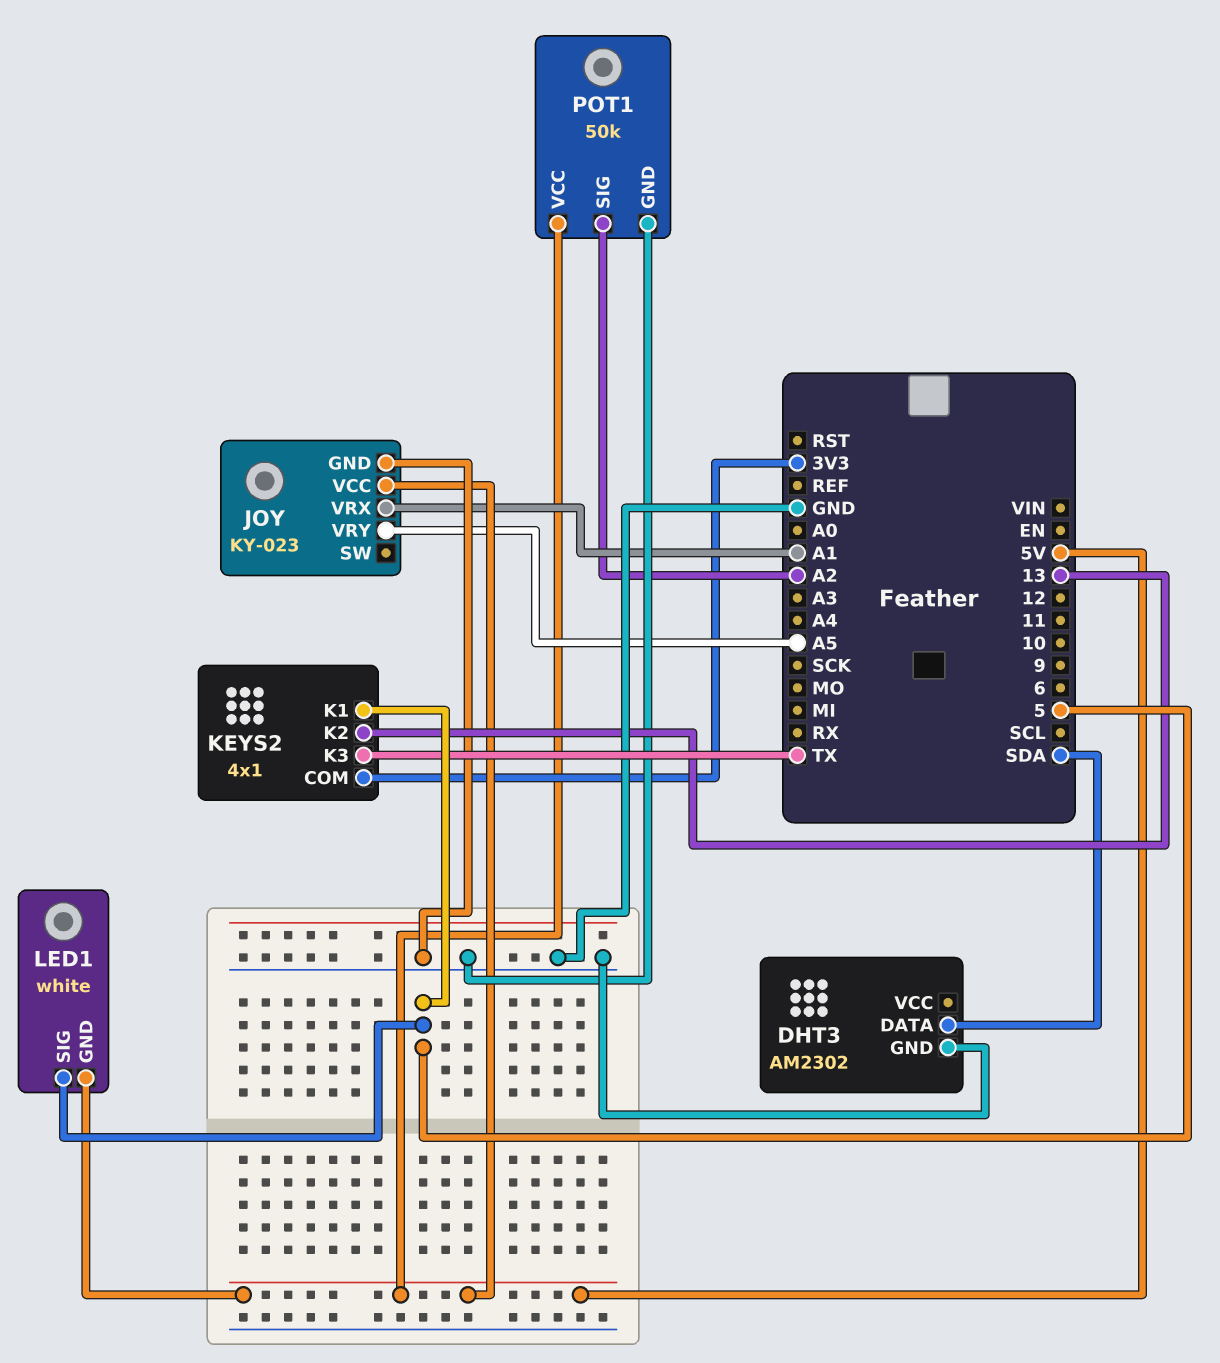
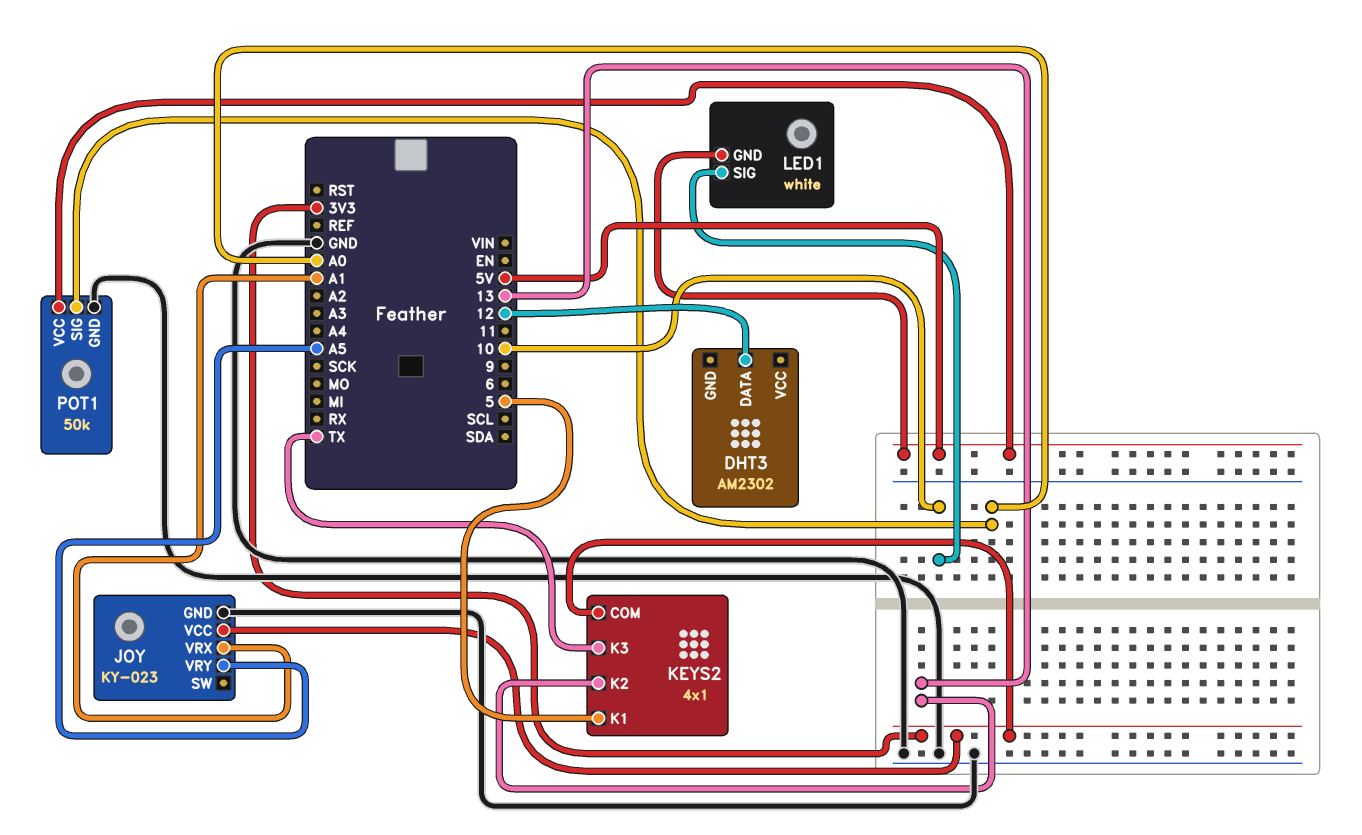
DHT3 pin DATA: SDA -> 12
DHT3 pin GND: GND -> none
JOY pin VCC: 5V -> 3V3
LED1 pin SIG: 5 -> 10
POT1 pin SIG: A2 -> A0

